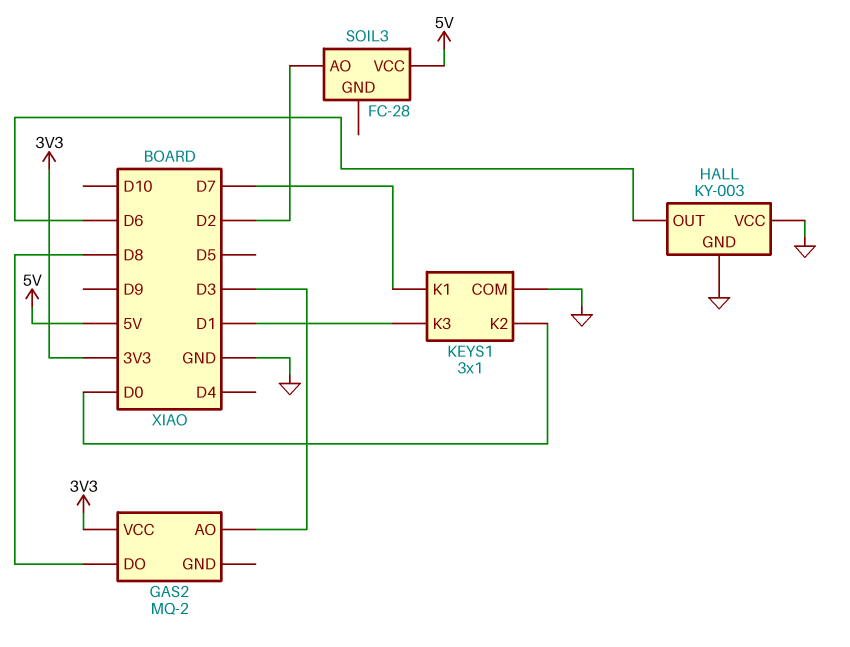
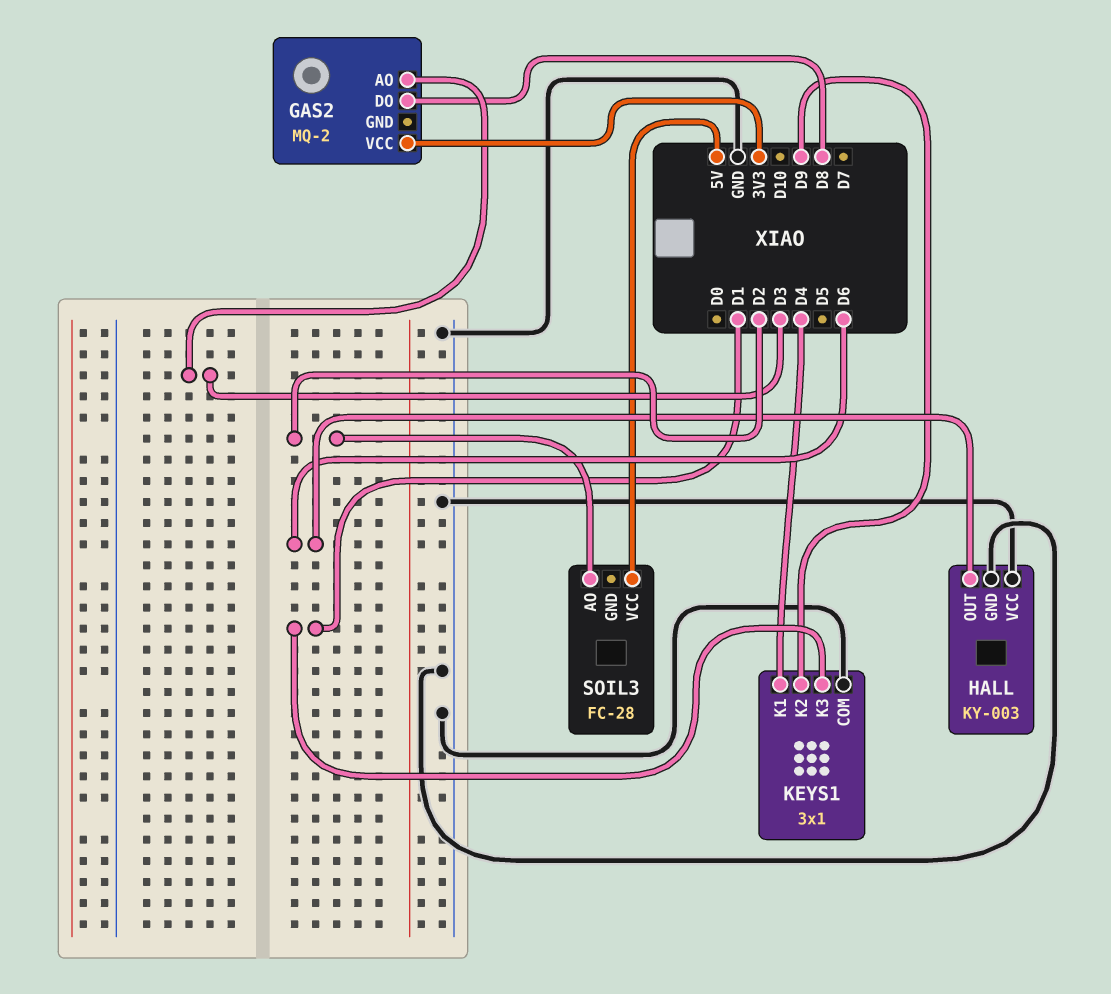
KEYS1 pin K1: D7 -> D4
KEYS1 pin K2: D0 -> D9

